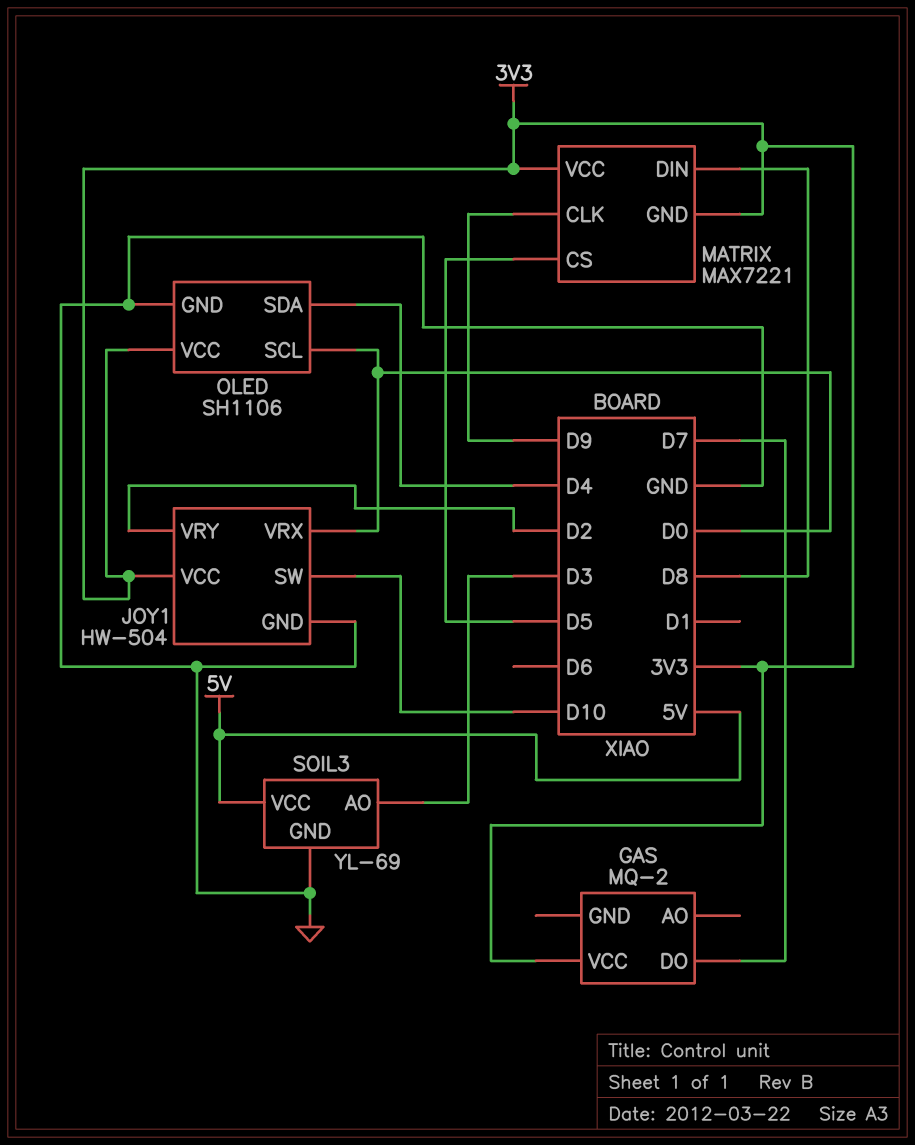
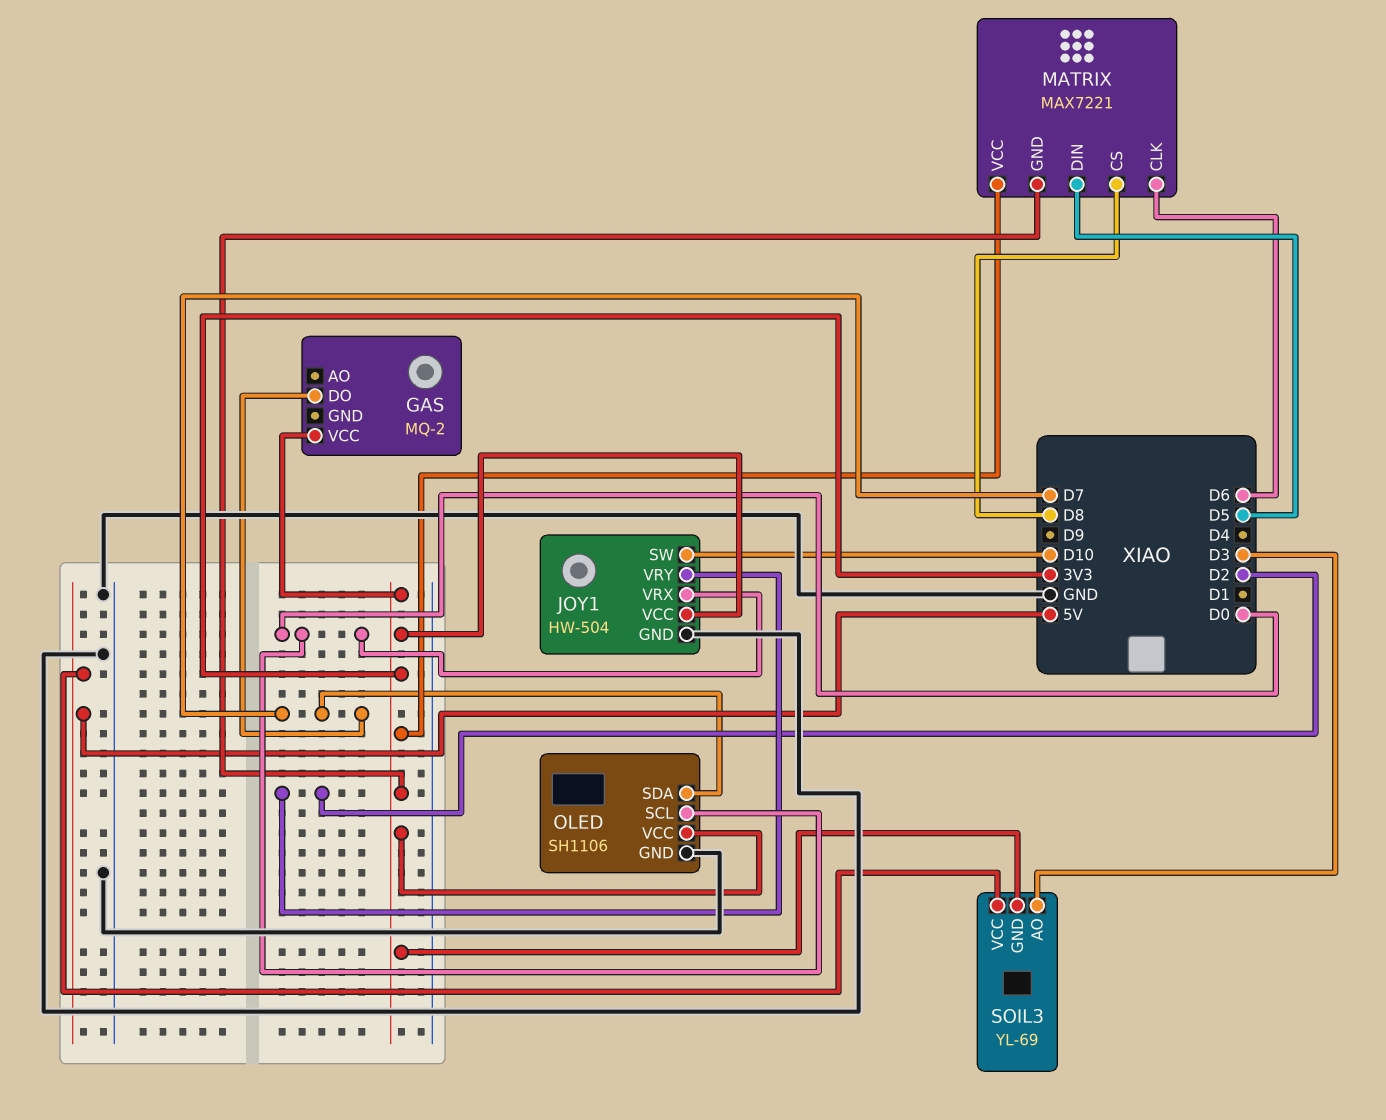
MATRIX pin CLK: D9 -> D6
MATRIX pin CS: D5 -> D8
MATRIX pin DIN: D8 -> D5
OLED pin SDA: D4 -> D7
SOIL3 pin GND: GND -> 3V3

